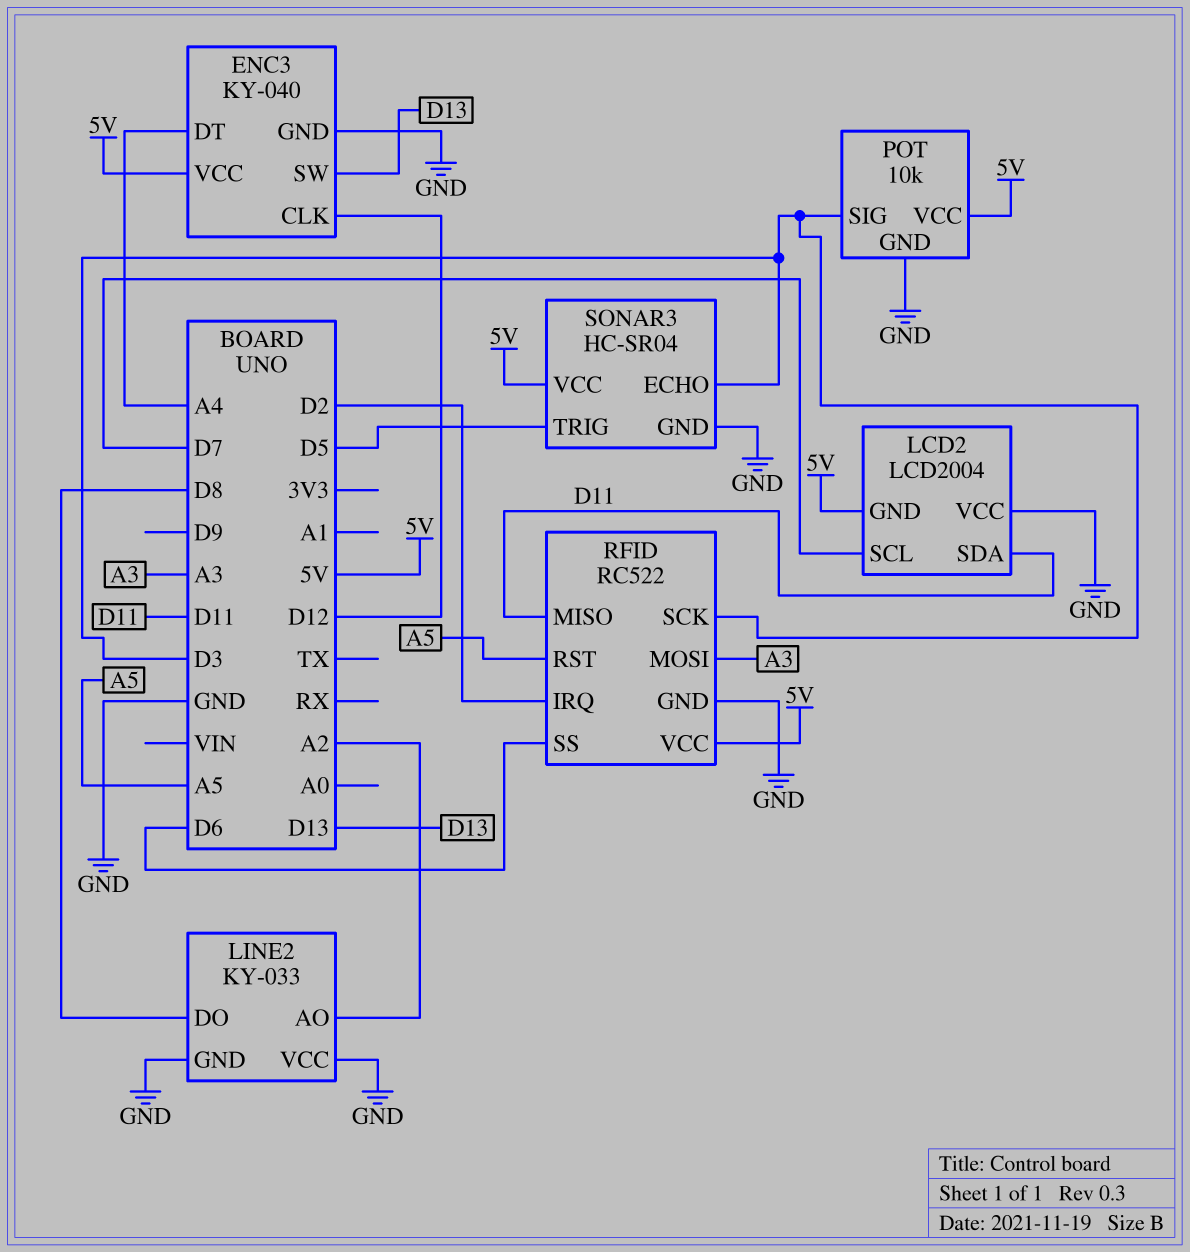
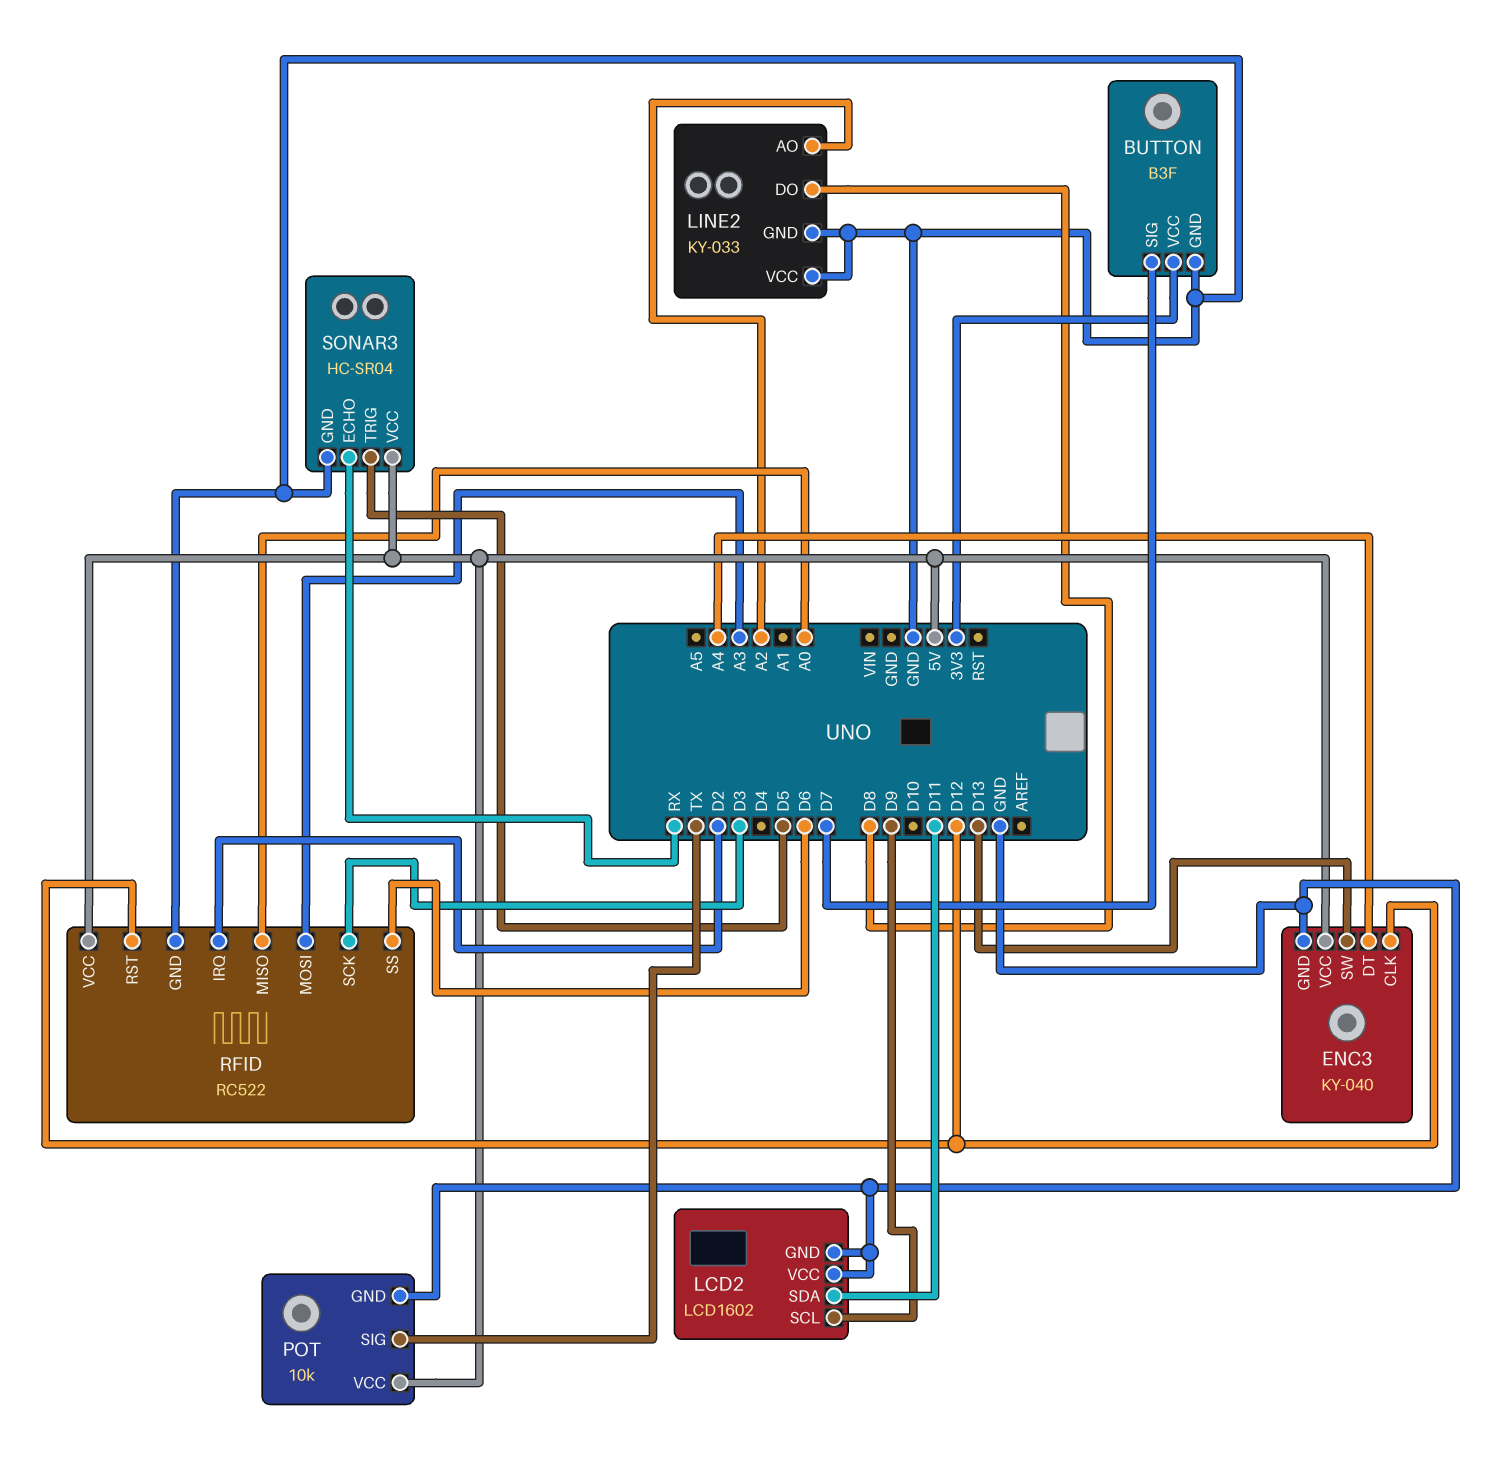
BUTTON: none -> B3F
BUTTON pin GND: none -> GND
BUTTON pin SIG: none -> D7
BUTTON pin VCC: none -> 3V3
LCD2: LCD2004 -> LCD1602
LCD2 pin GND: 5V -> GND
LCD2 pin SCL: D7 -> D9
POT pin SIG: D3 -> TX
RFID pin MISO: D11 -> A0
RFID pin RST: A5 -> D12
SONAR3 pin ECHO: D3 -> RX

